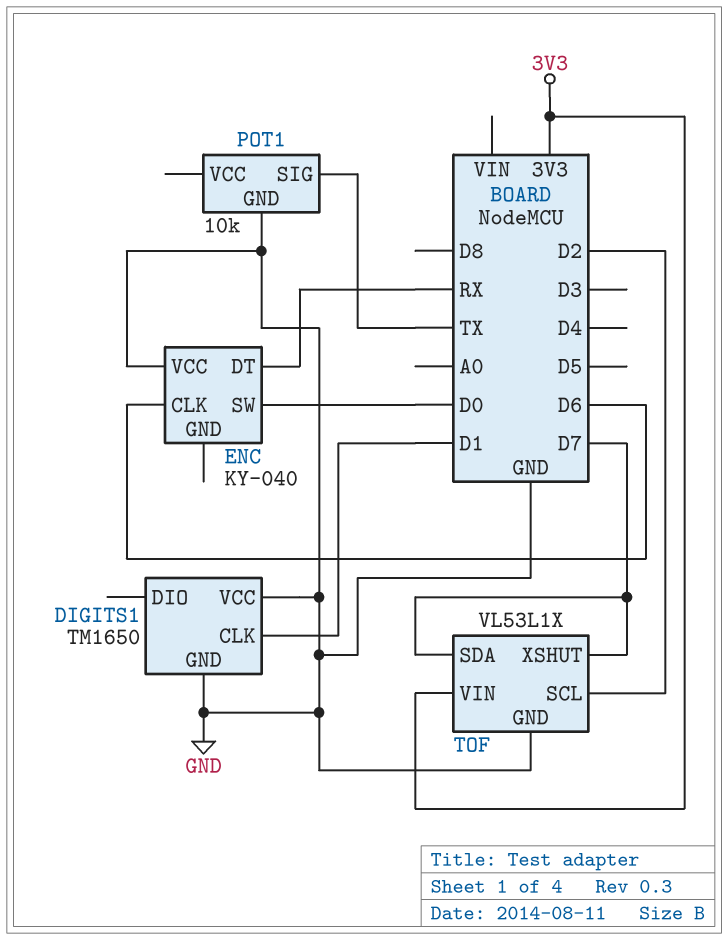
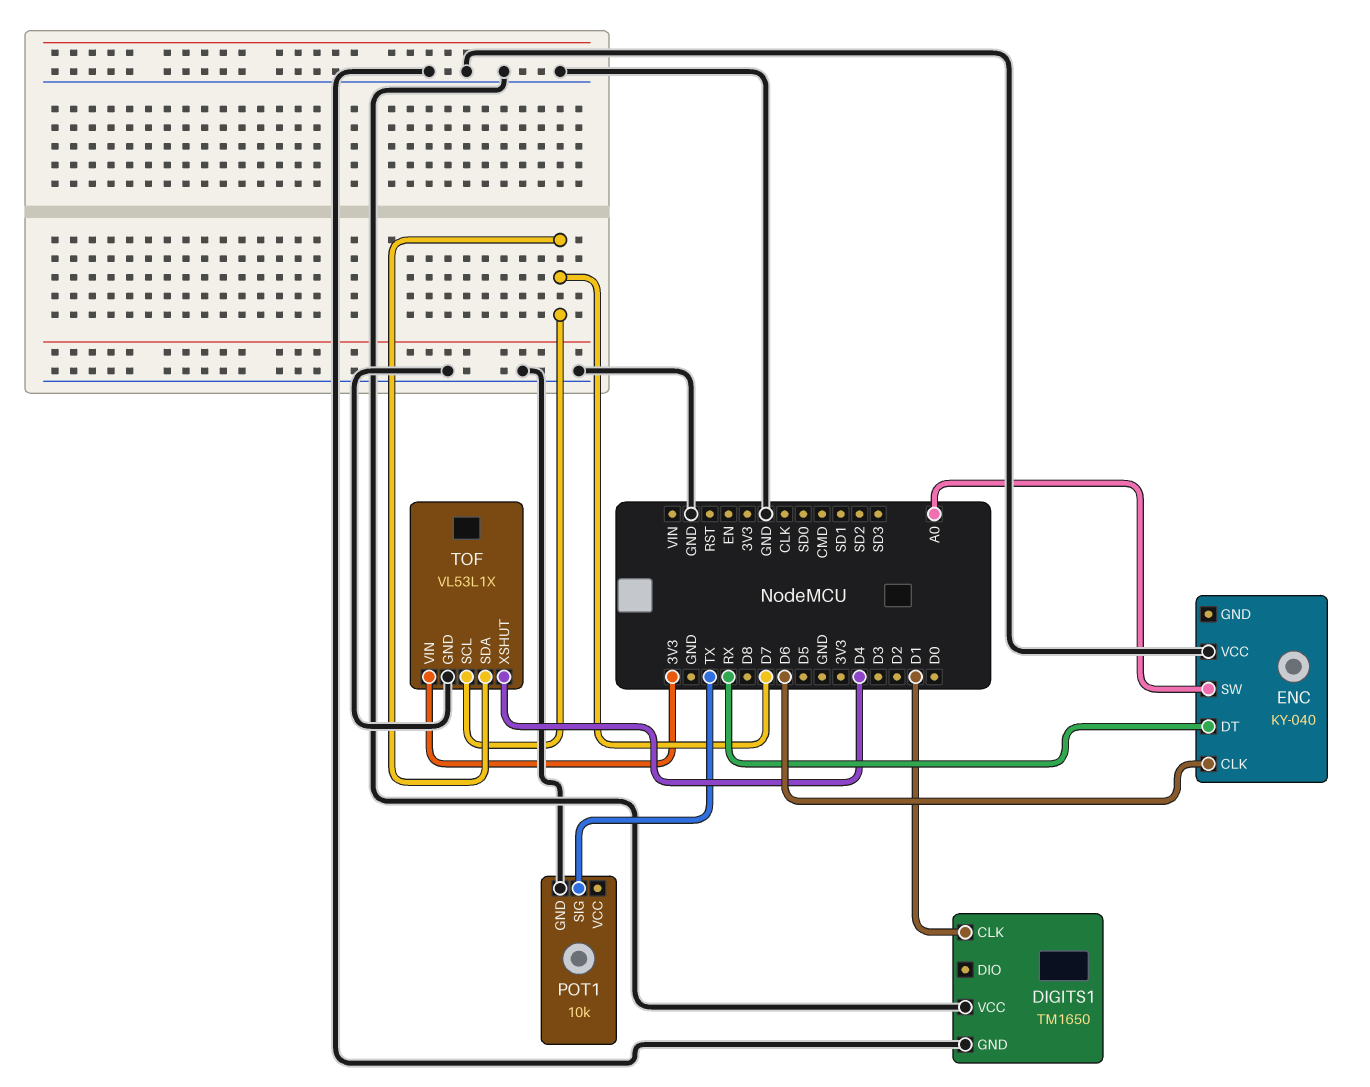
ENC pin SW: D0 -> A0
TOF pin SCL: D2 -> D7
TOF pin XSHUT: D7 -> D4

